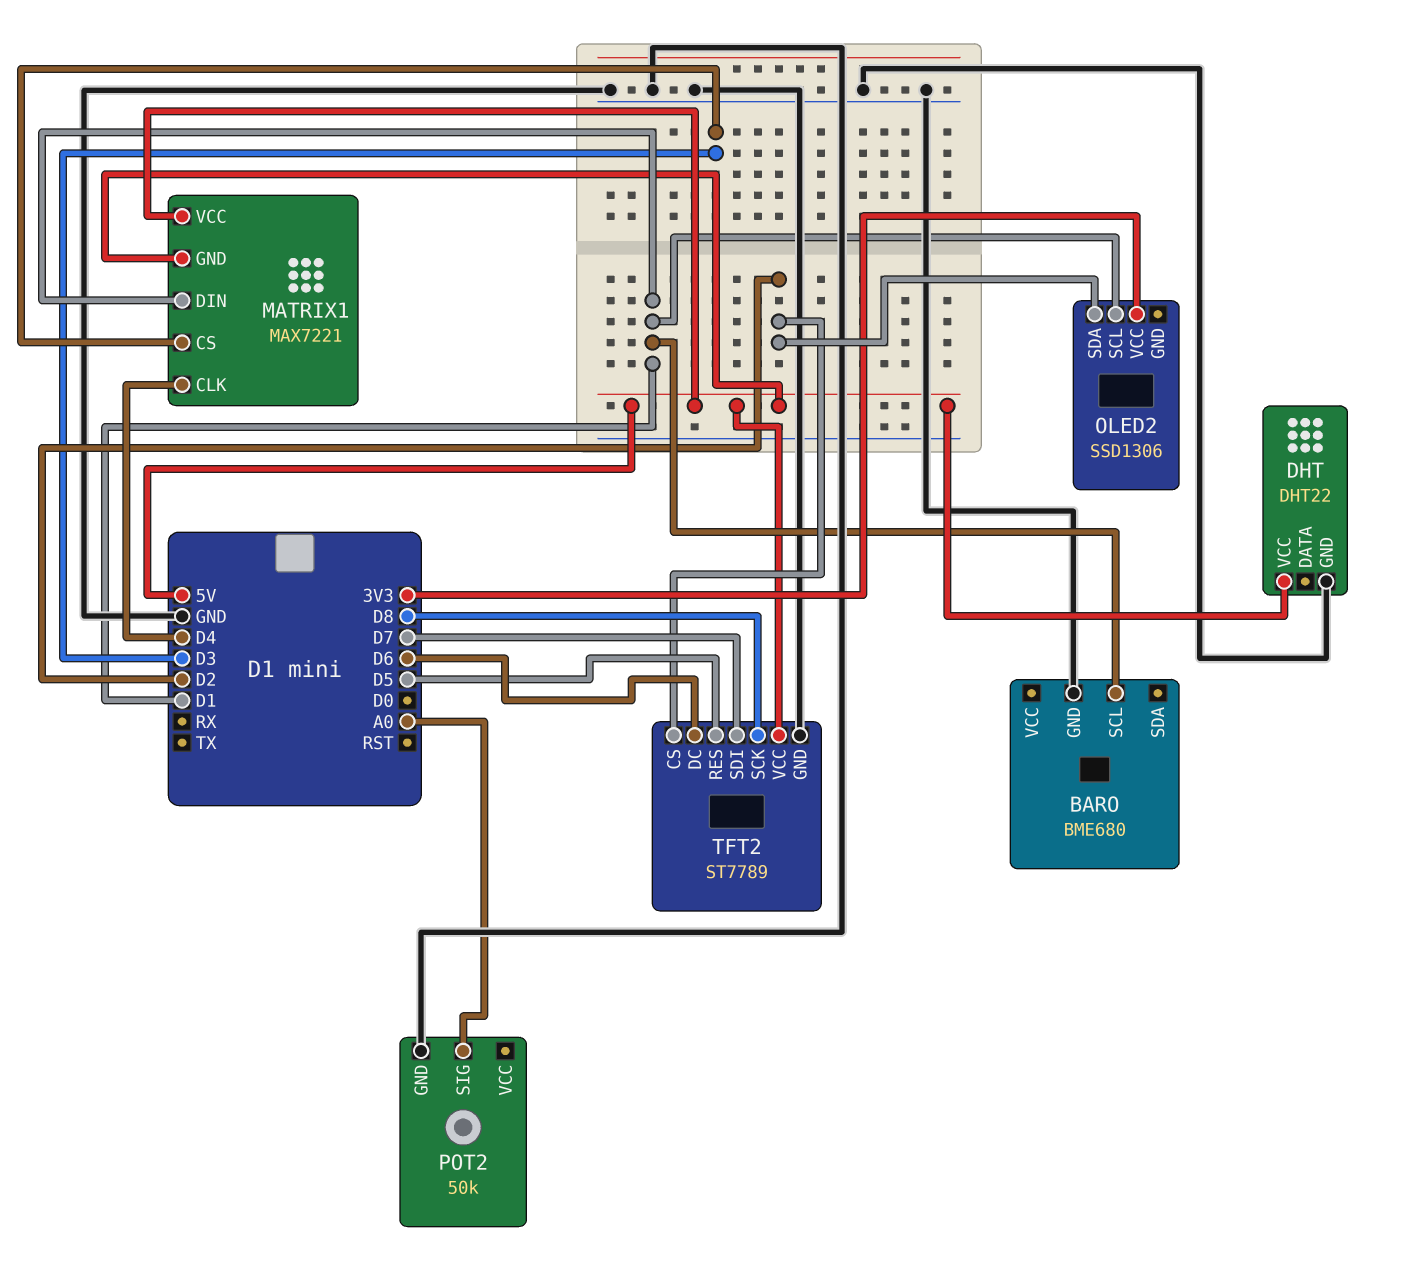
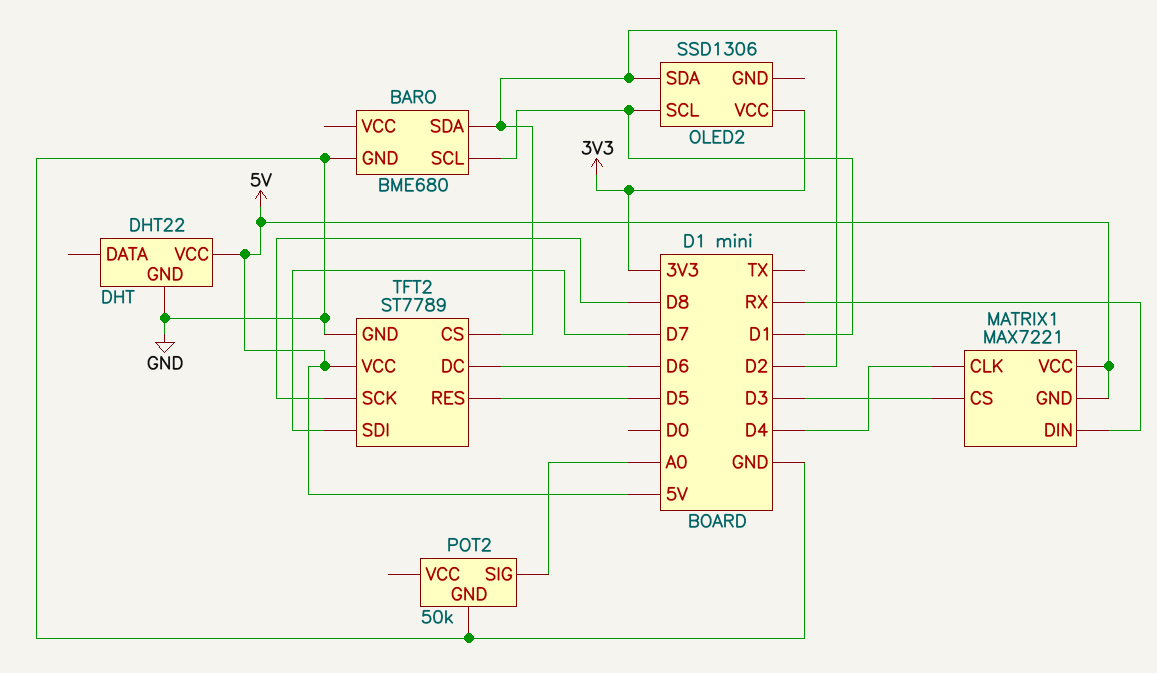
BARO pin SDA: none -> D2
MATRIX1 pin DIN: D1 -> RX

